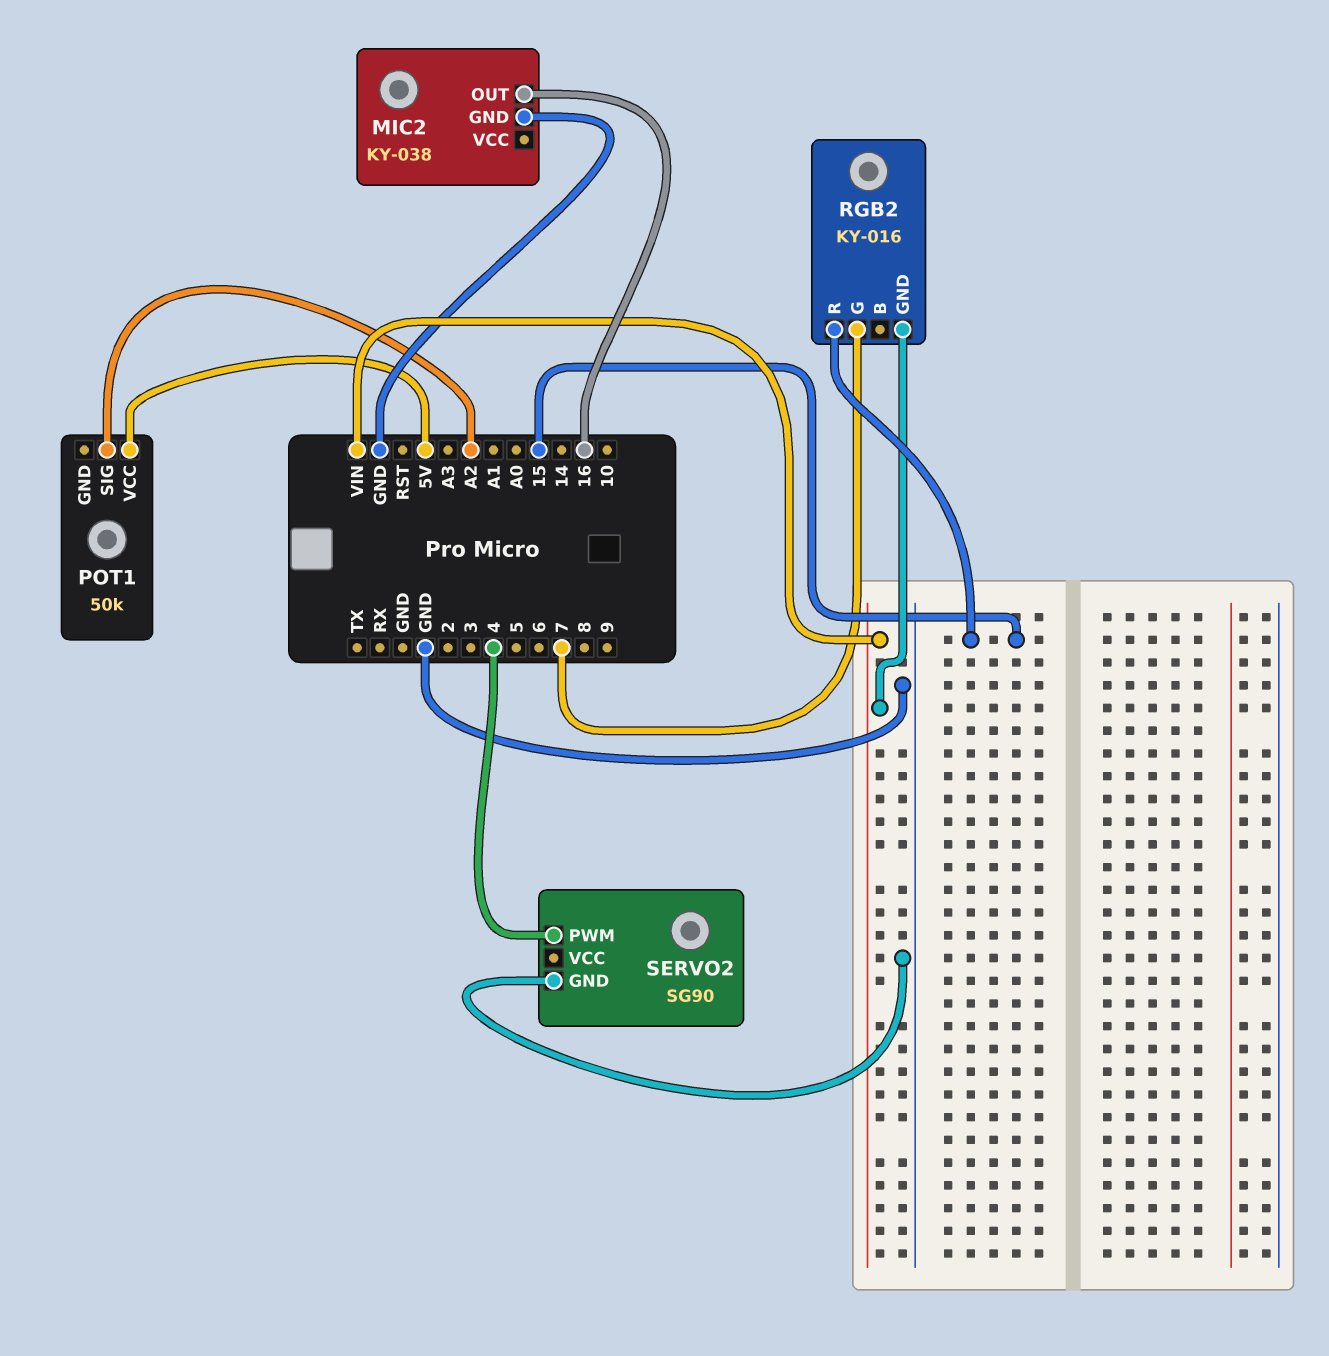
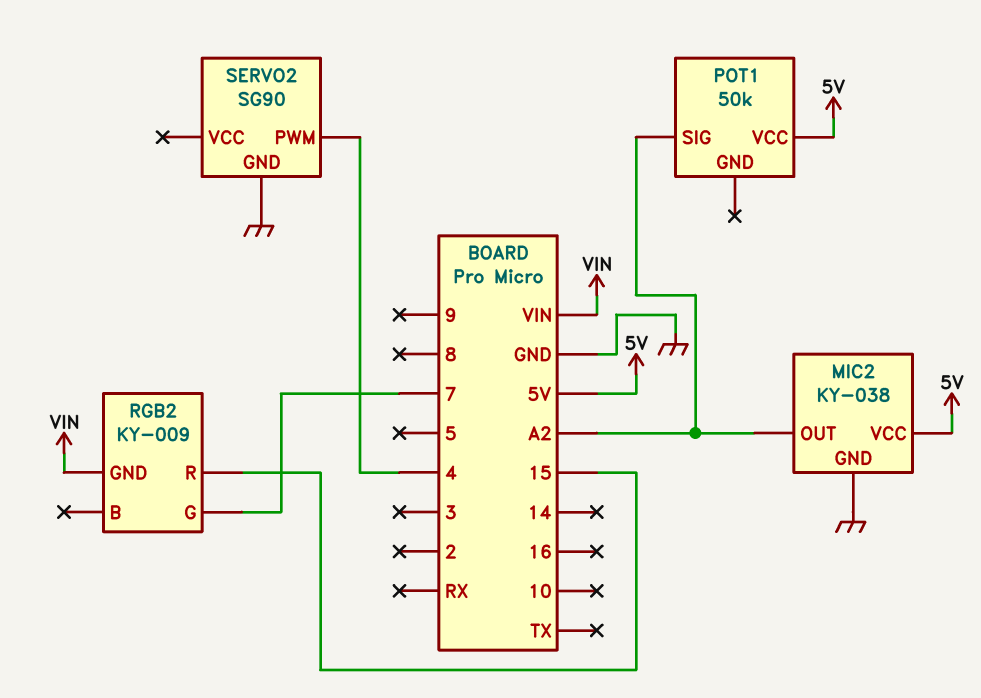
MIC2 pin OUT: 16 -> A2
MIC2 pin VCC: none -> 5V
RGB2: KY-016 -> KY-009

